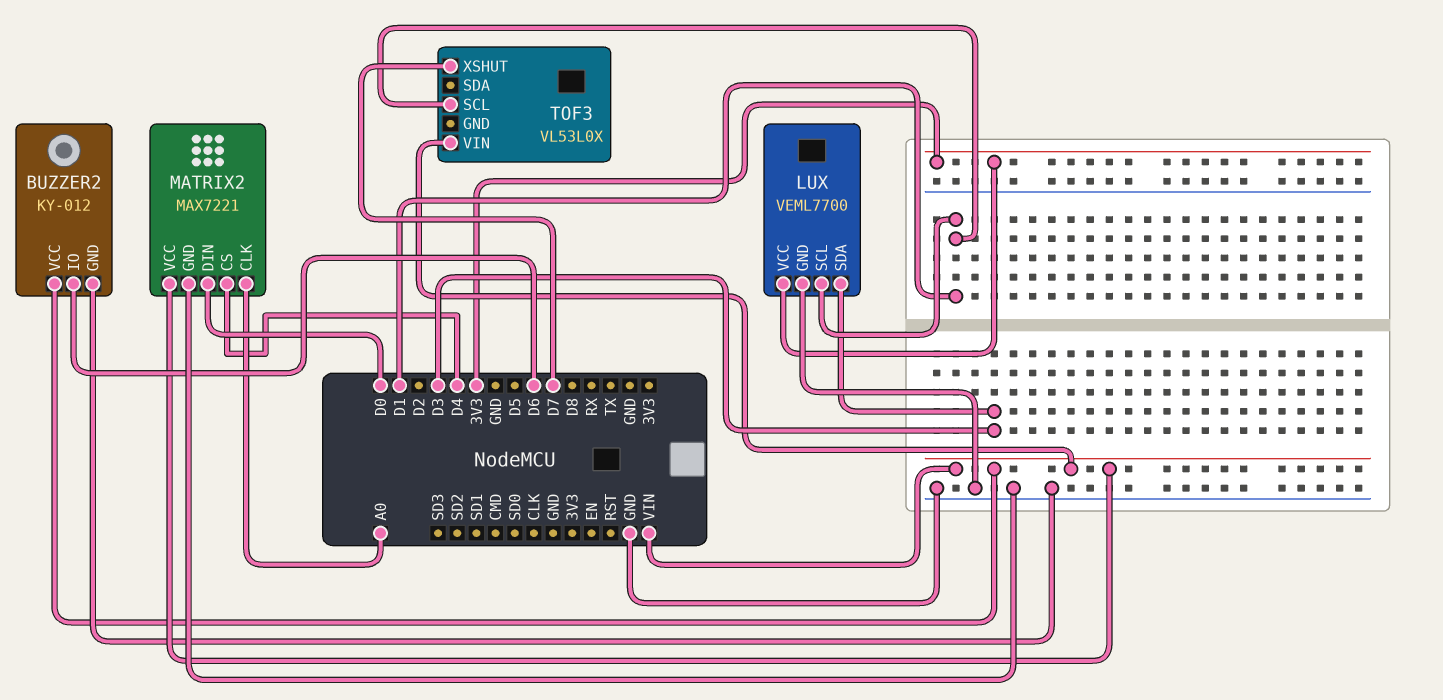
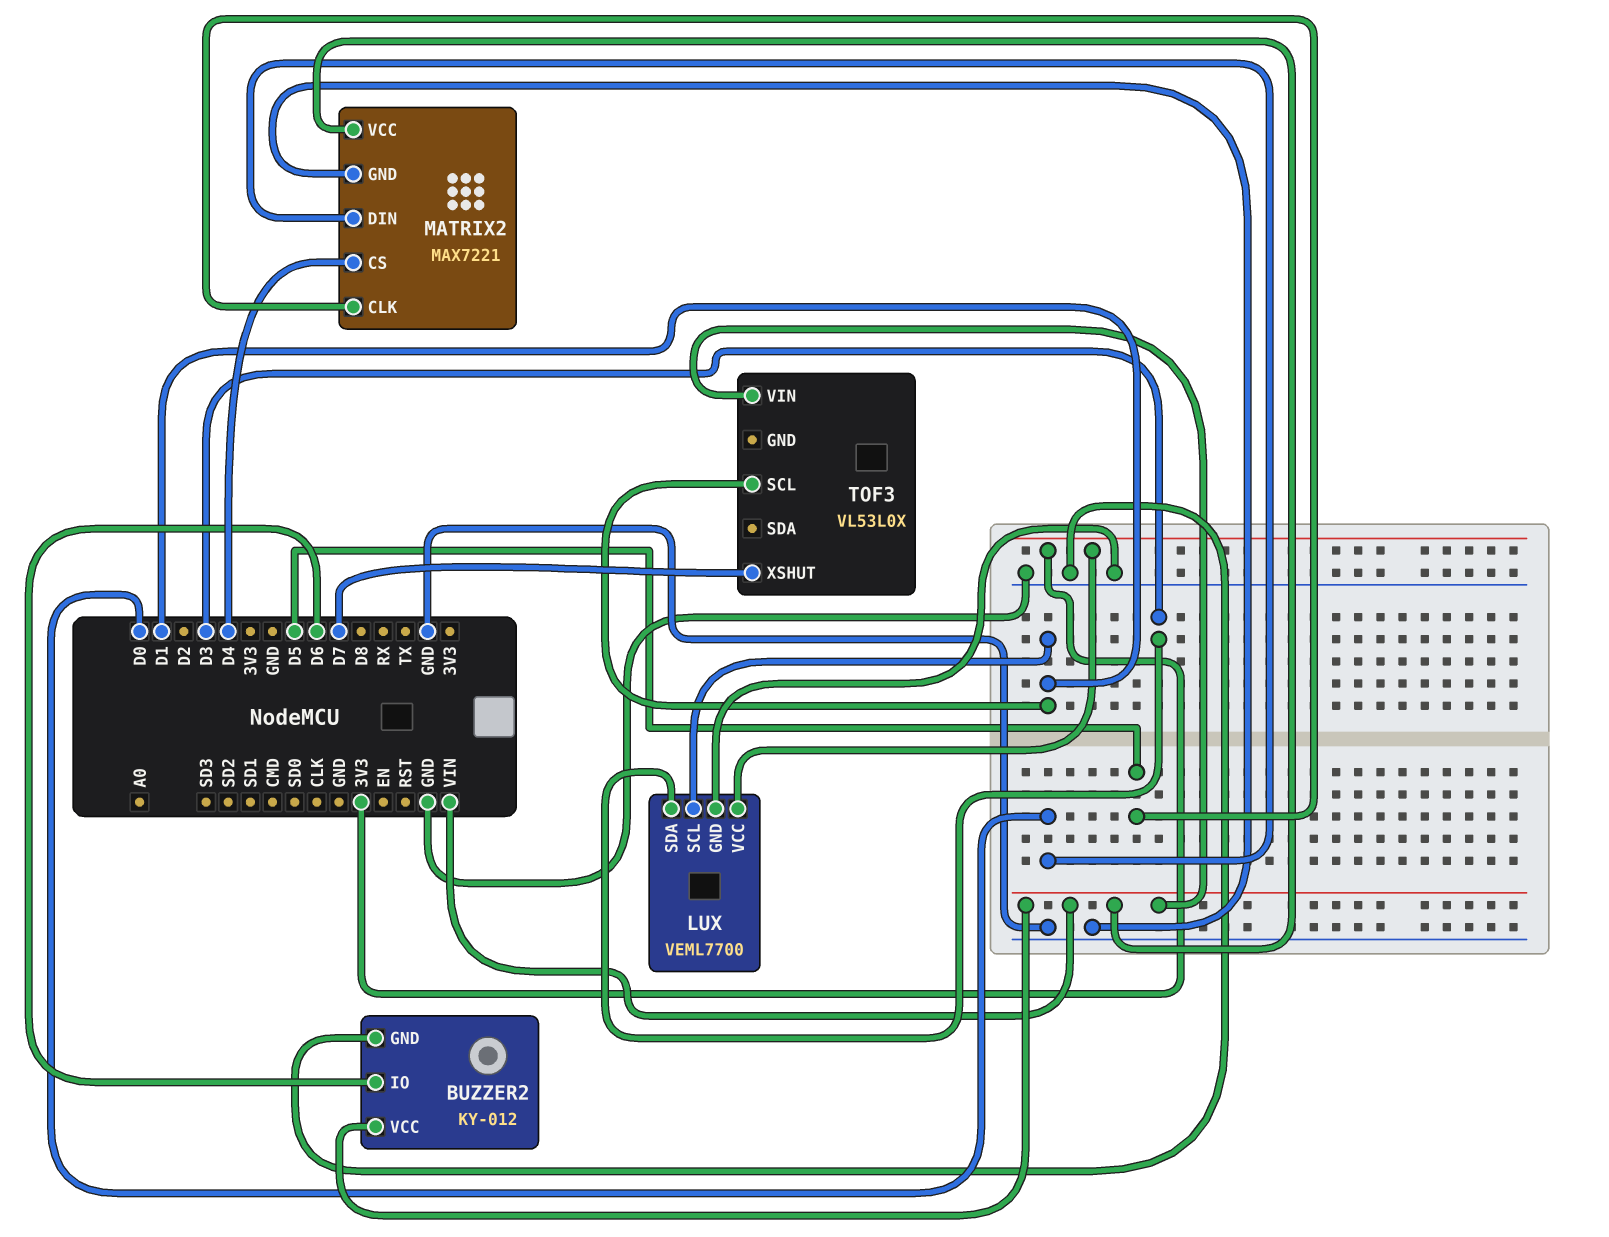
MATRIX2 pin CLK: A0 -> D5

